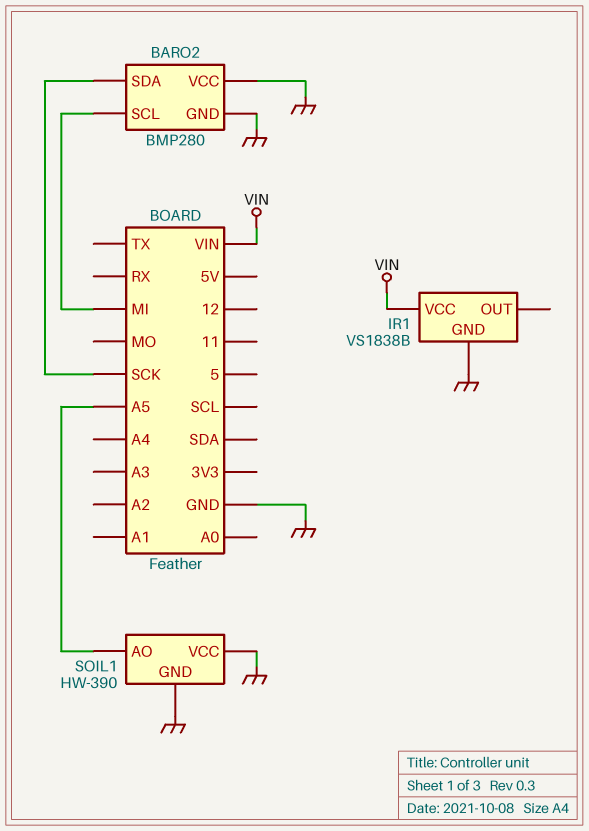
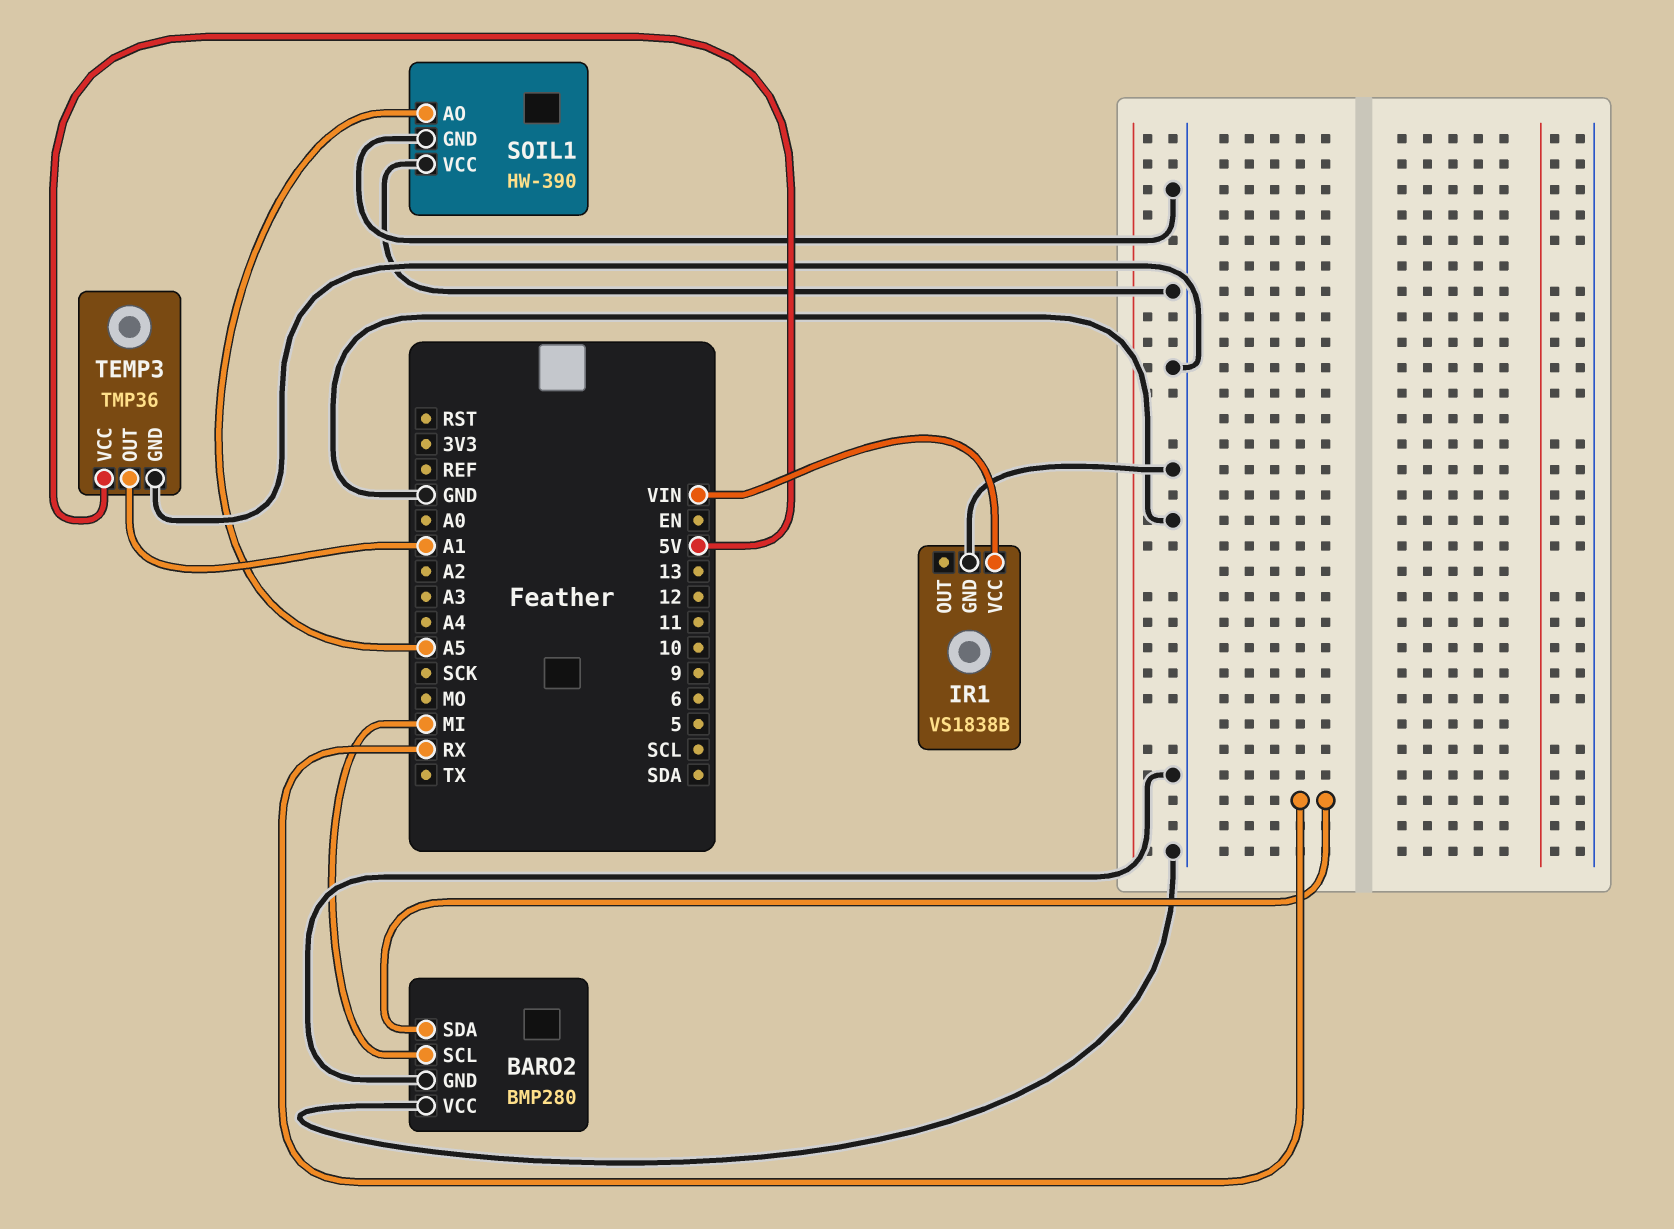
BARO2 pin SDA: SCK -> RX
TEMP3: none -> TMP36
TEMP3 pin GND: none -> GND
TEMP3 pin OUT: none -> A1
TEMP3 pin VCC: none -> 5V

